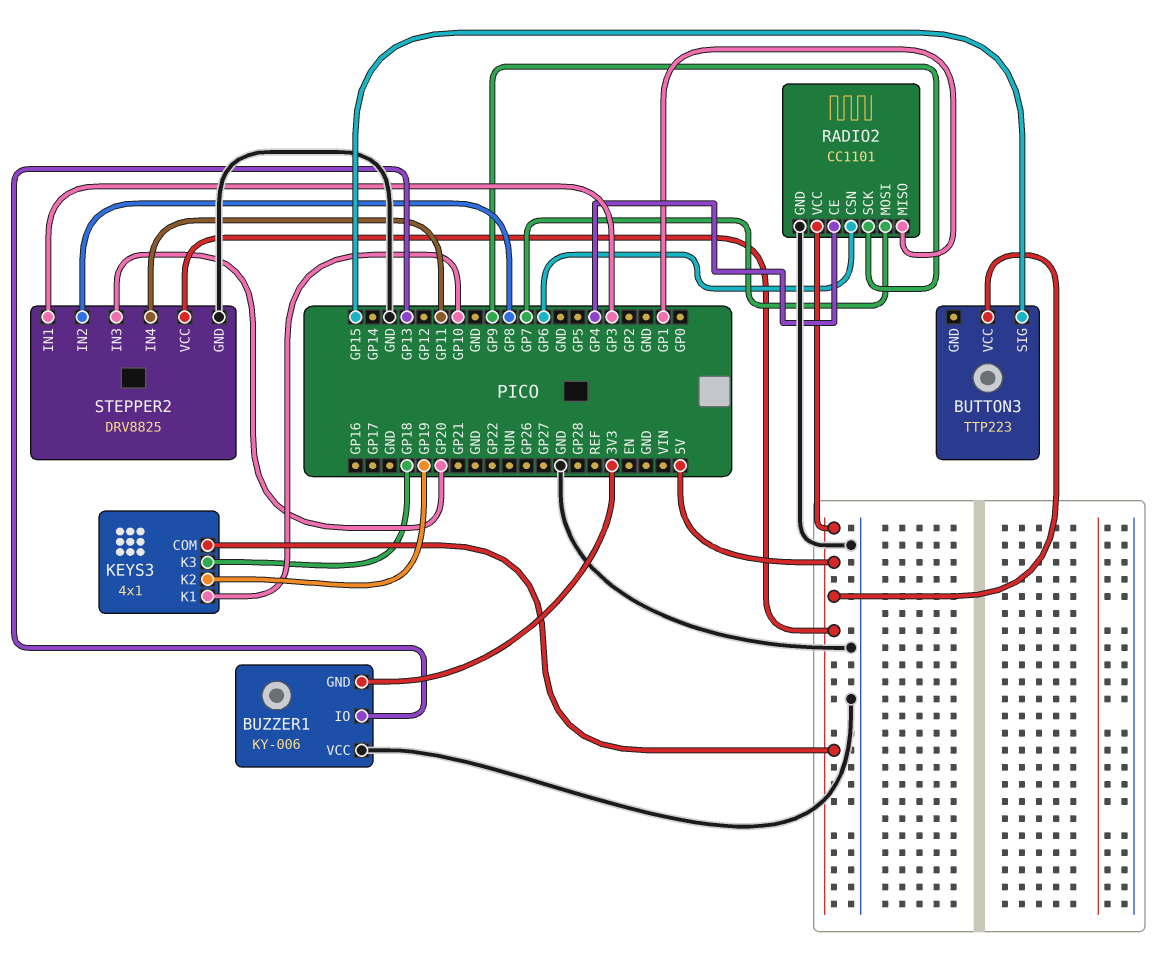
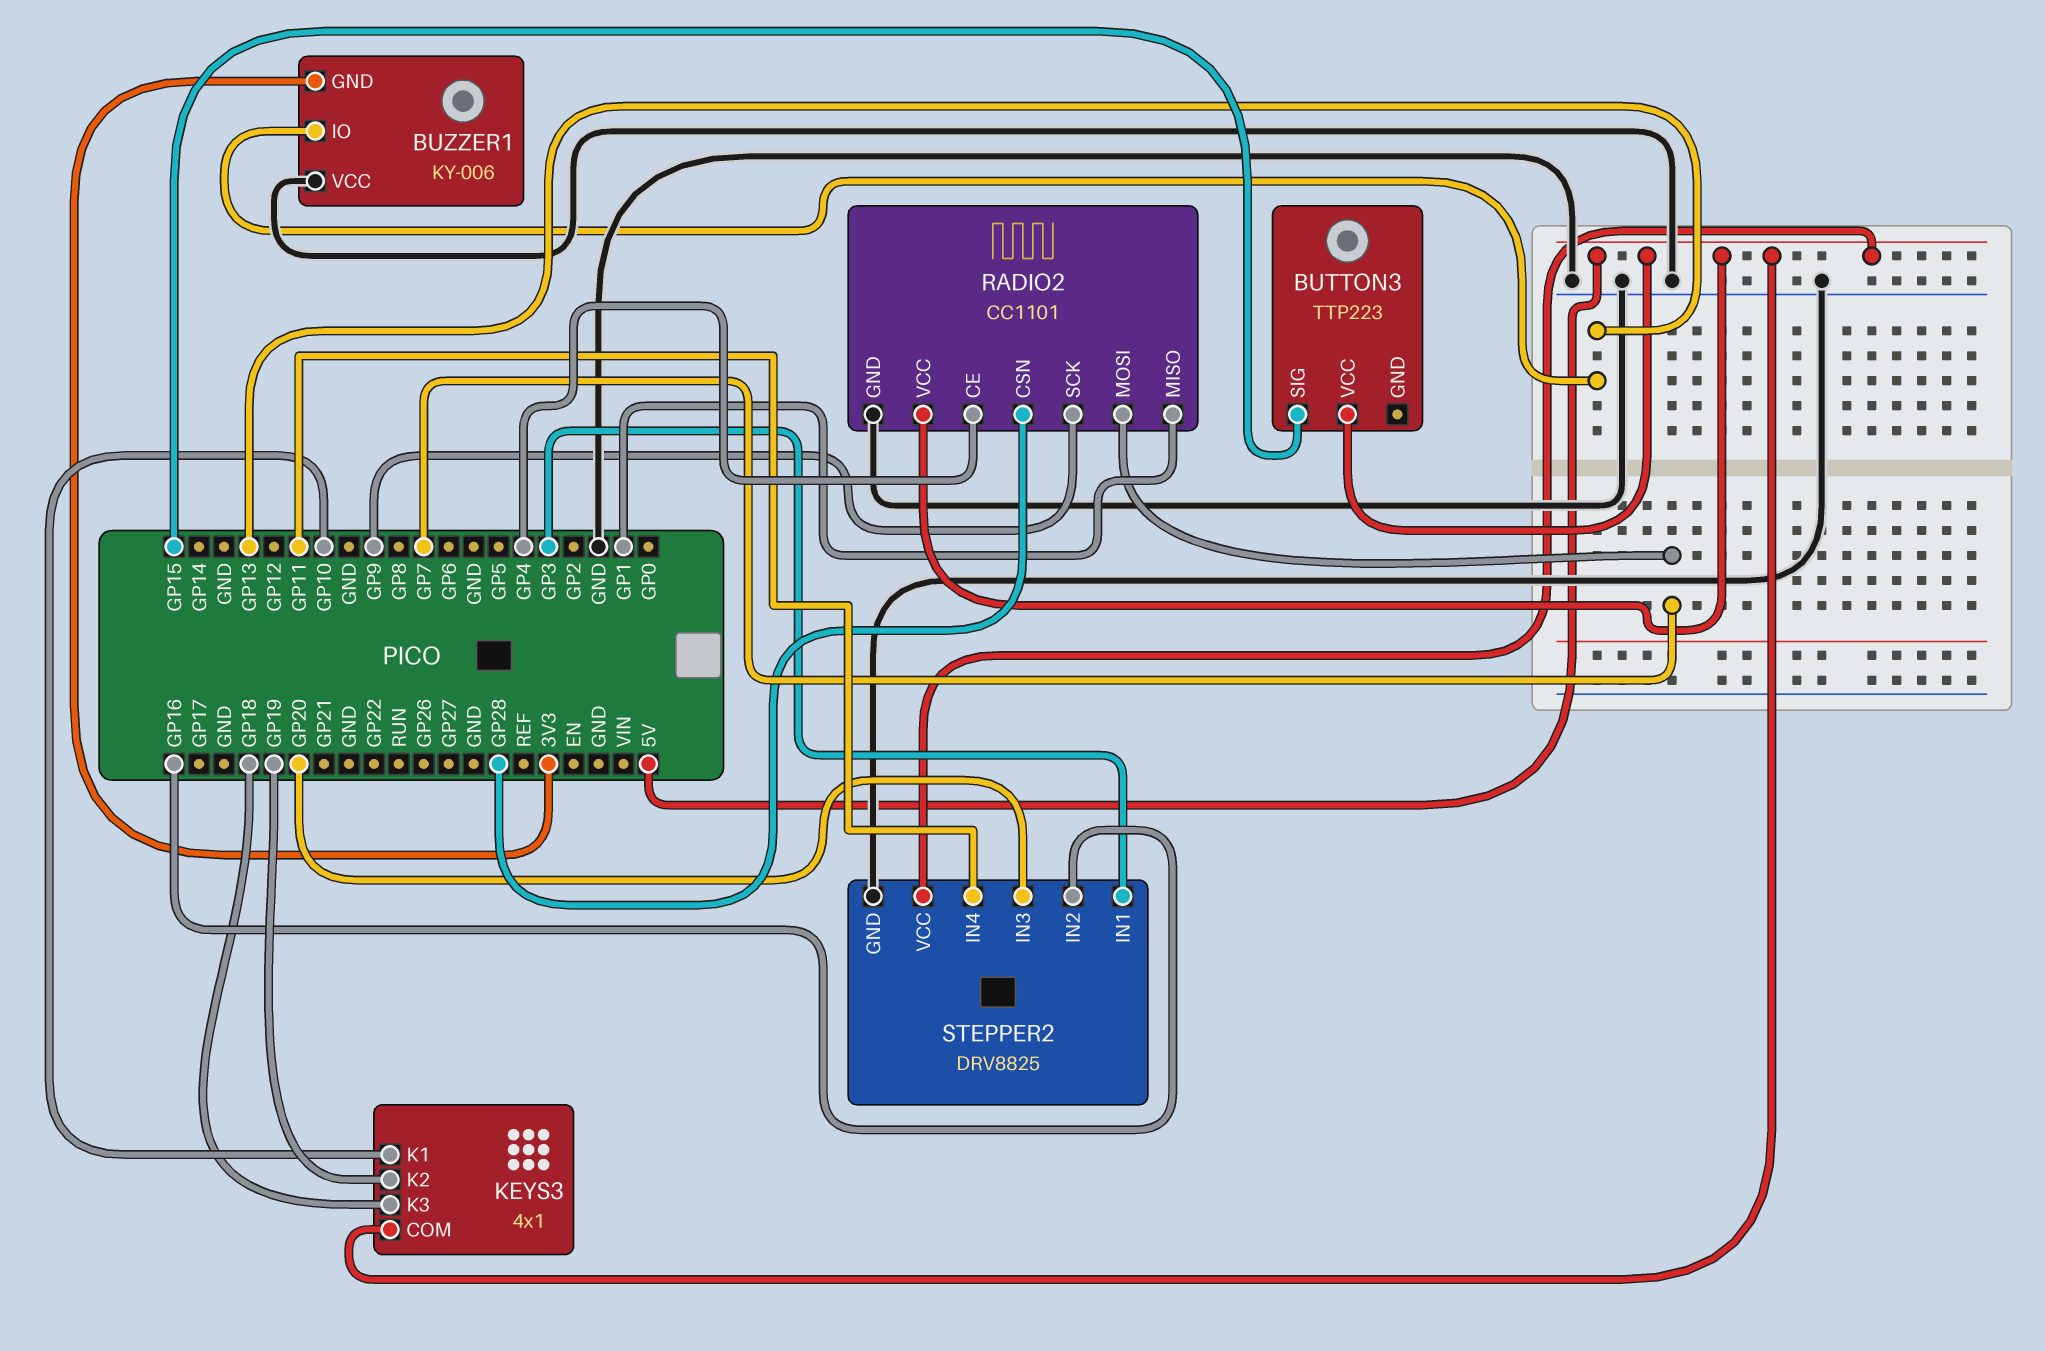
RADIO2 pin CSN: GP6 -> GP28
STEPPER2 pin IN2: GP8 -> GP16

